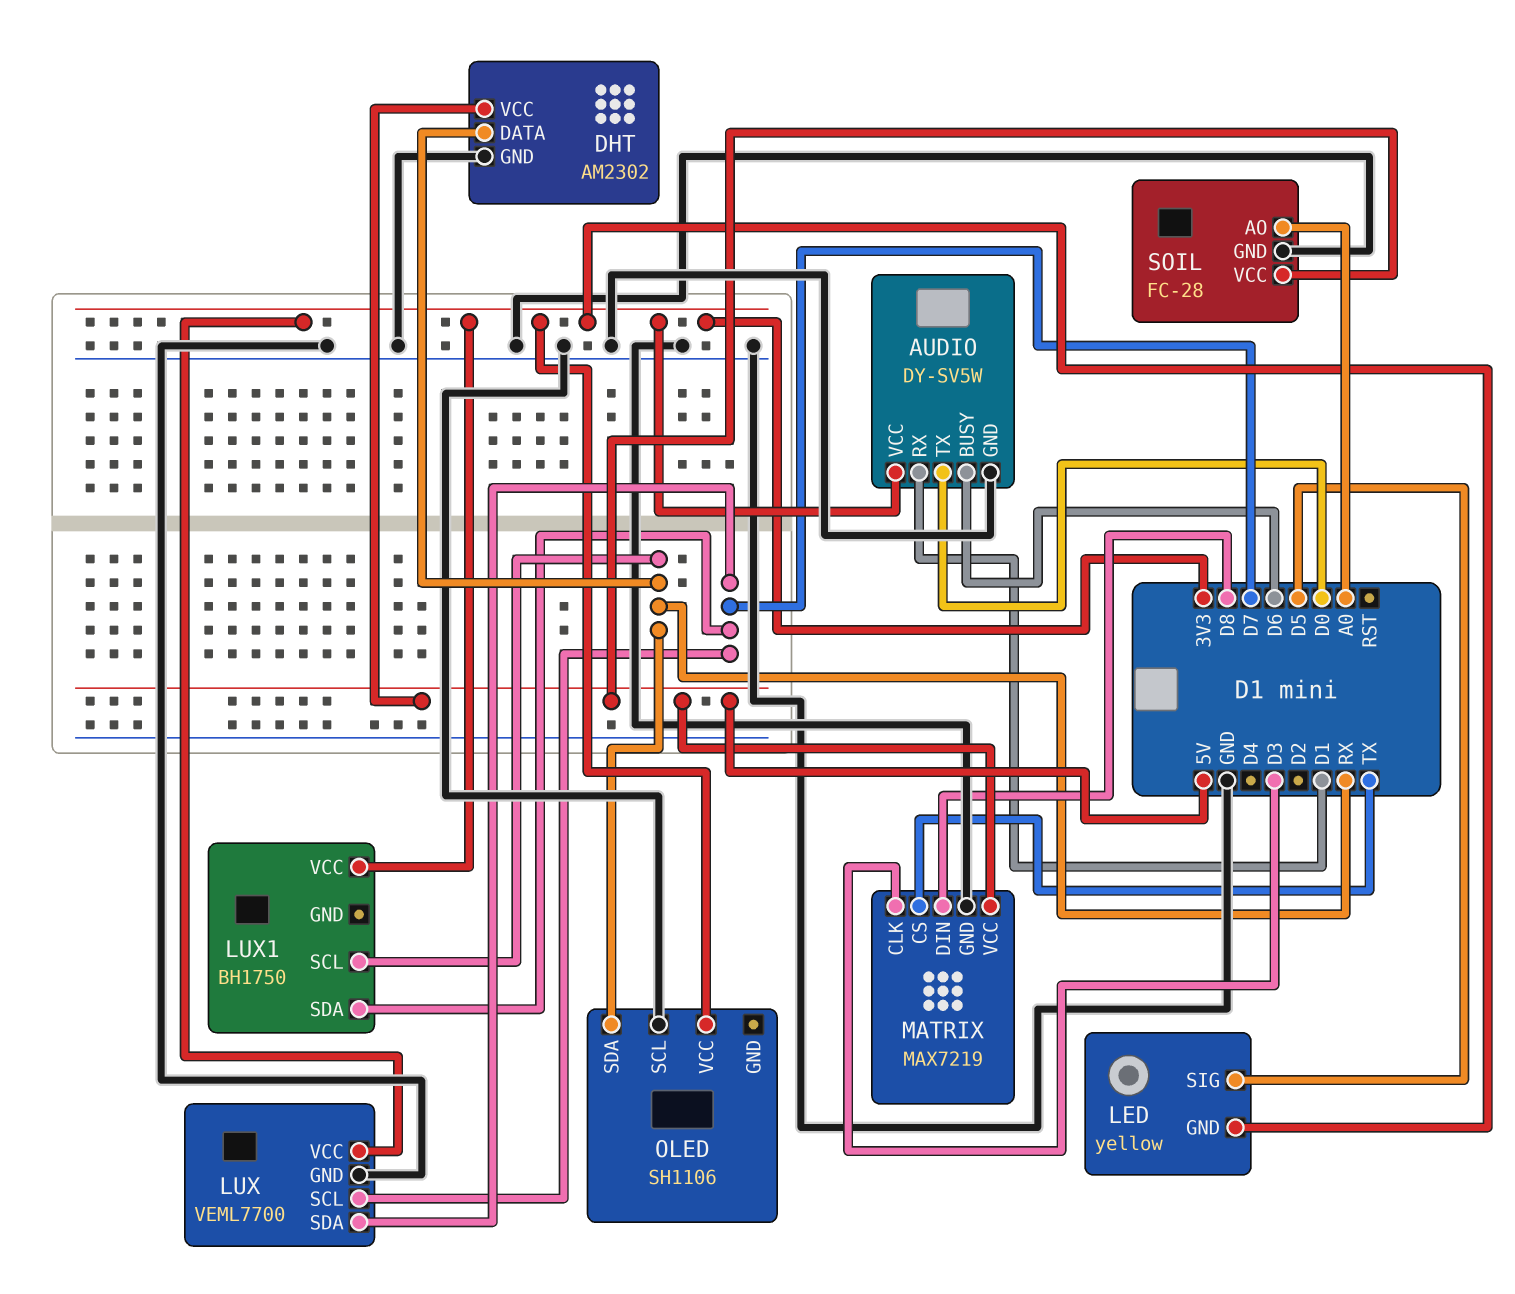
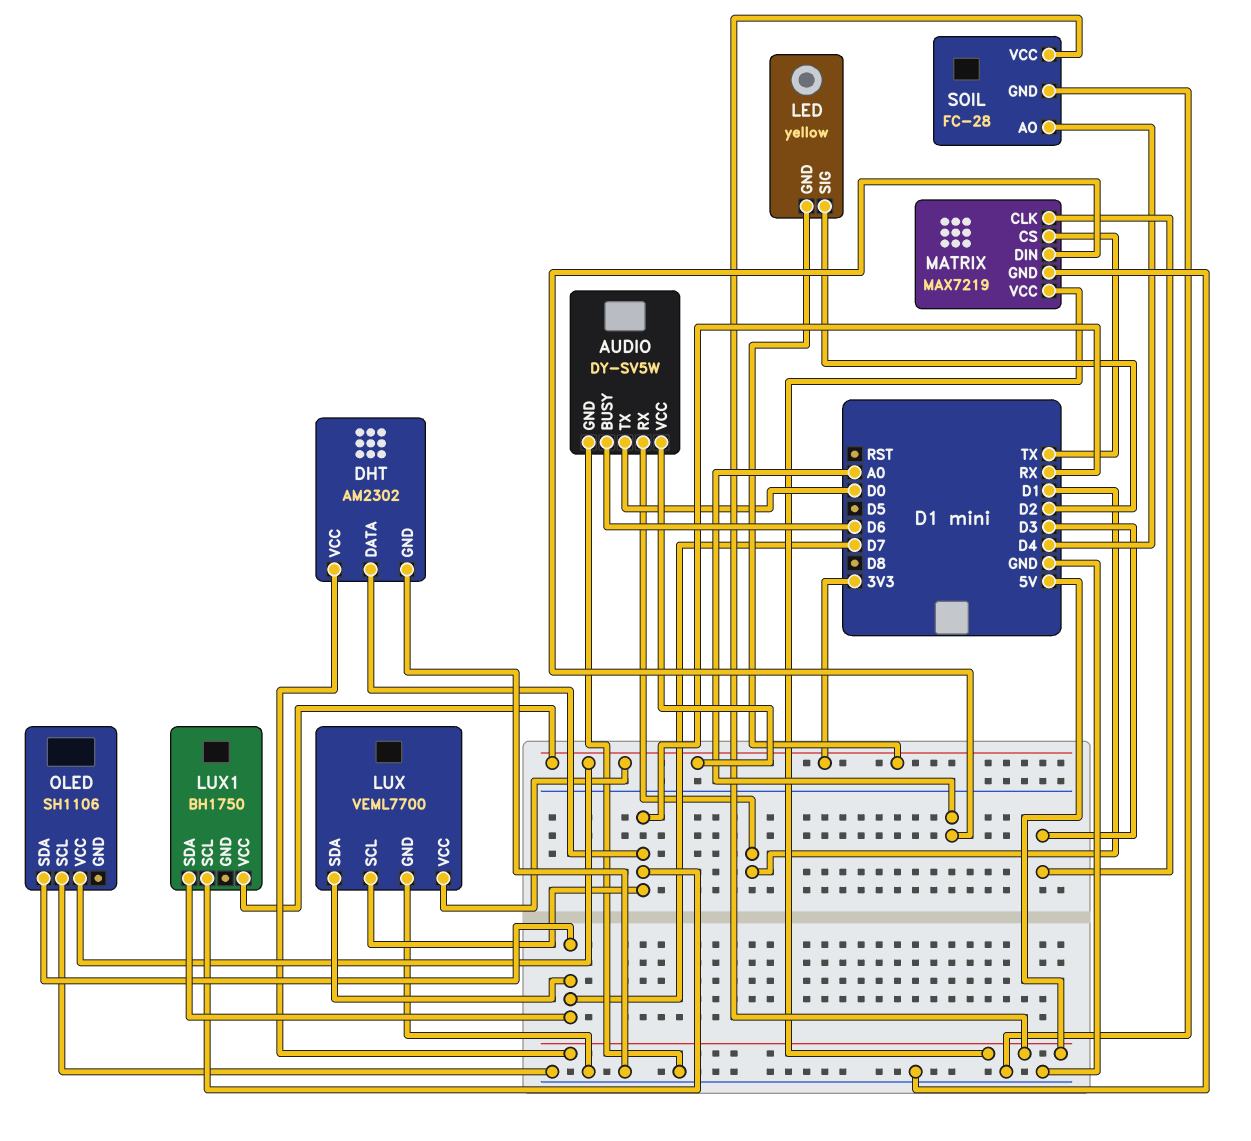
LED pin SIG: D5 -> D2
LUX pin SCL: D7 -> RX
MATRIX pin DIN: D8 -> A0
OLED pin SDA: RX -> D7
SOIL pin AO: A0 -> D4

